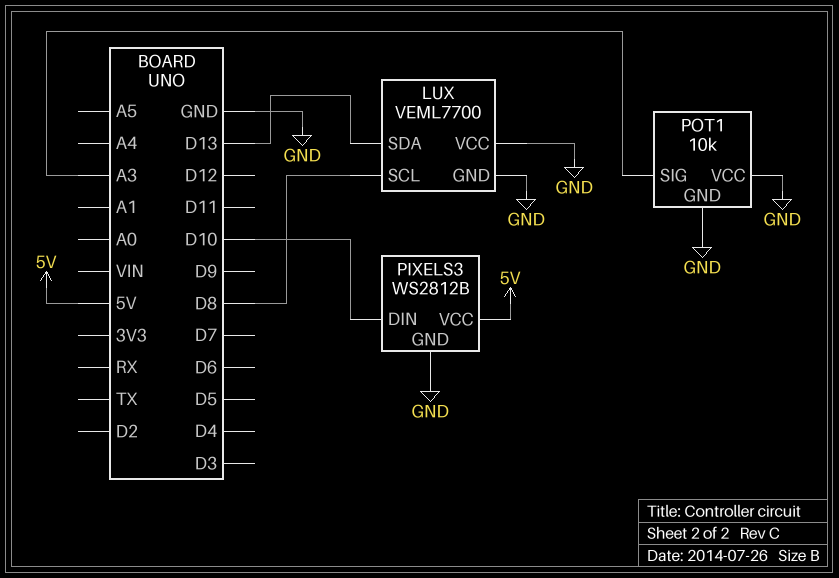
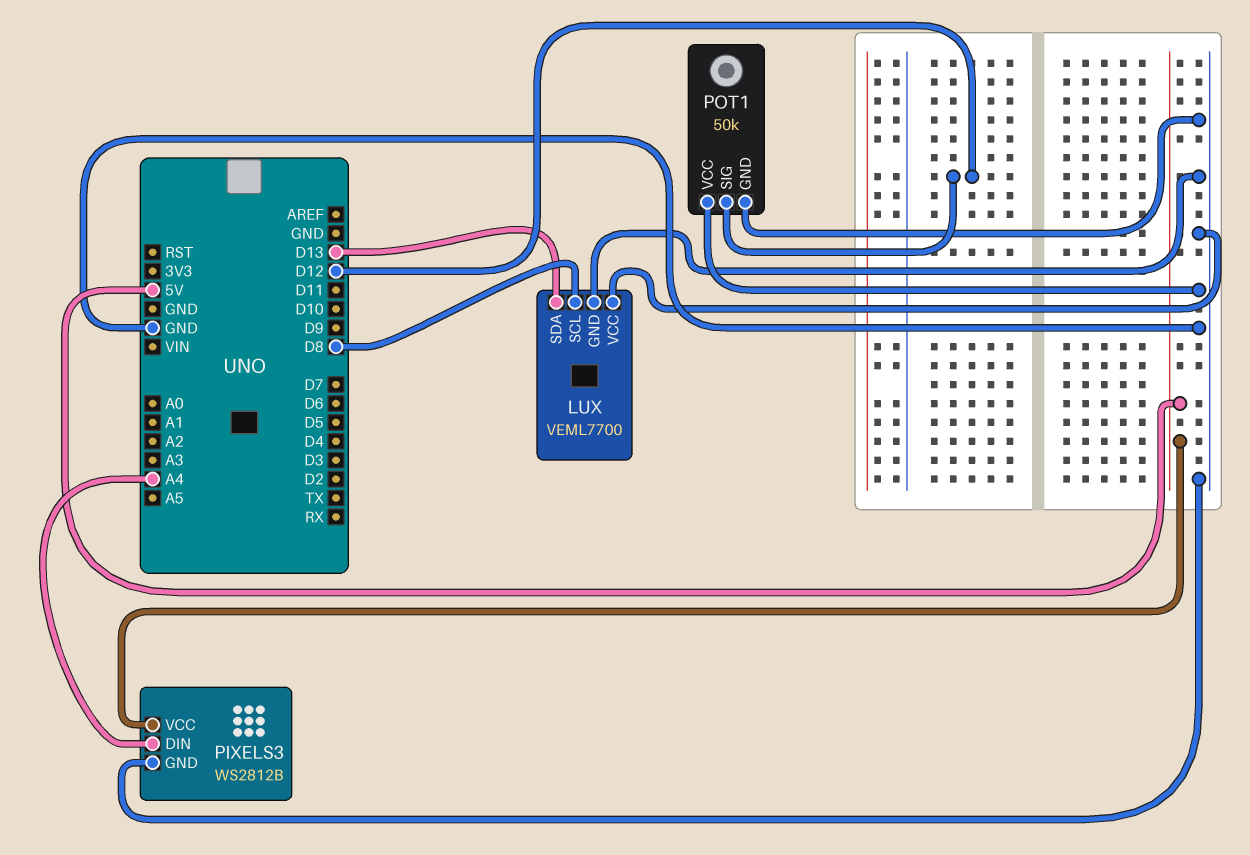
PIXELS3 pin DIN: D10 -> A4
POT1: 10k -> 50k
POT1 pin SIG: A3 -> D12

